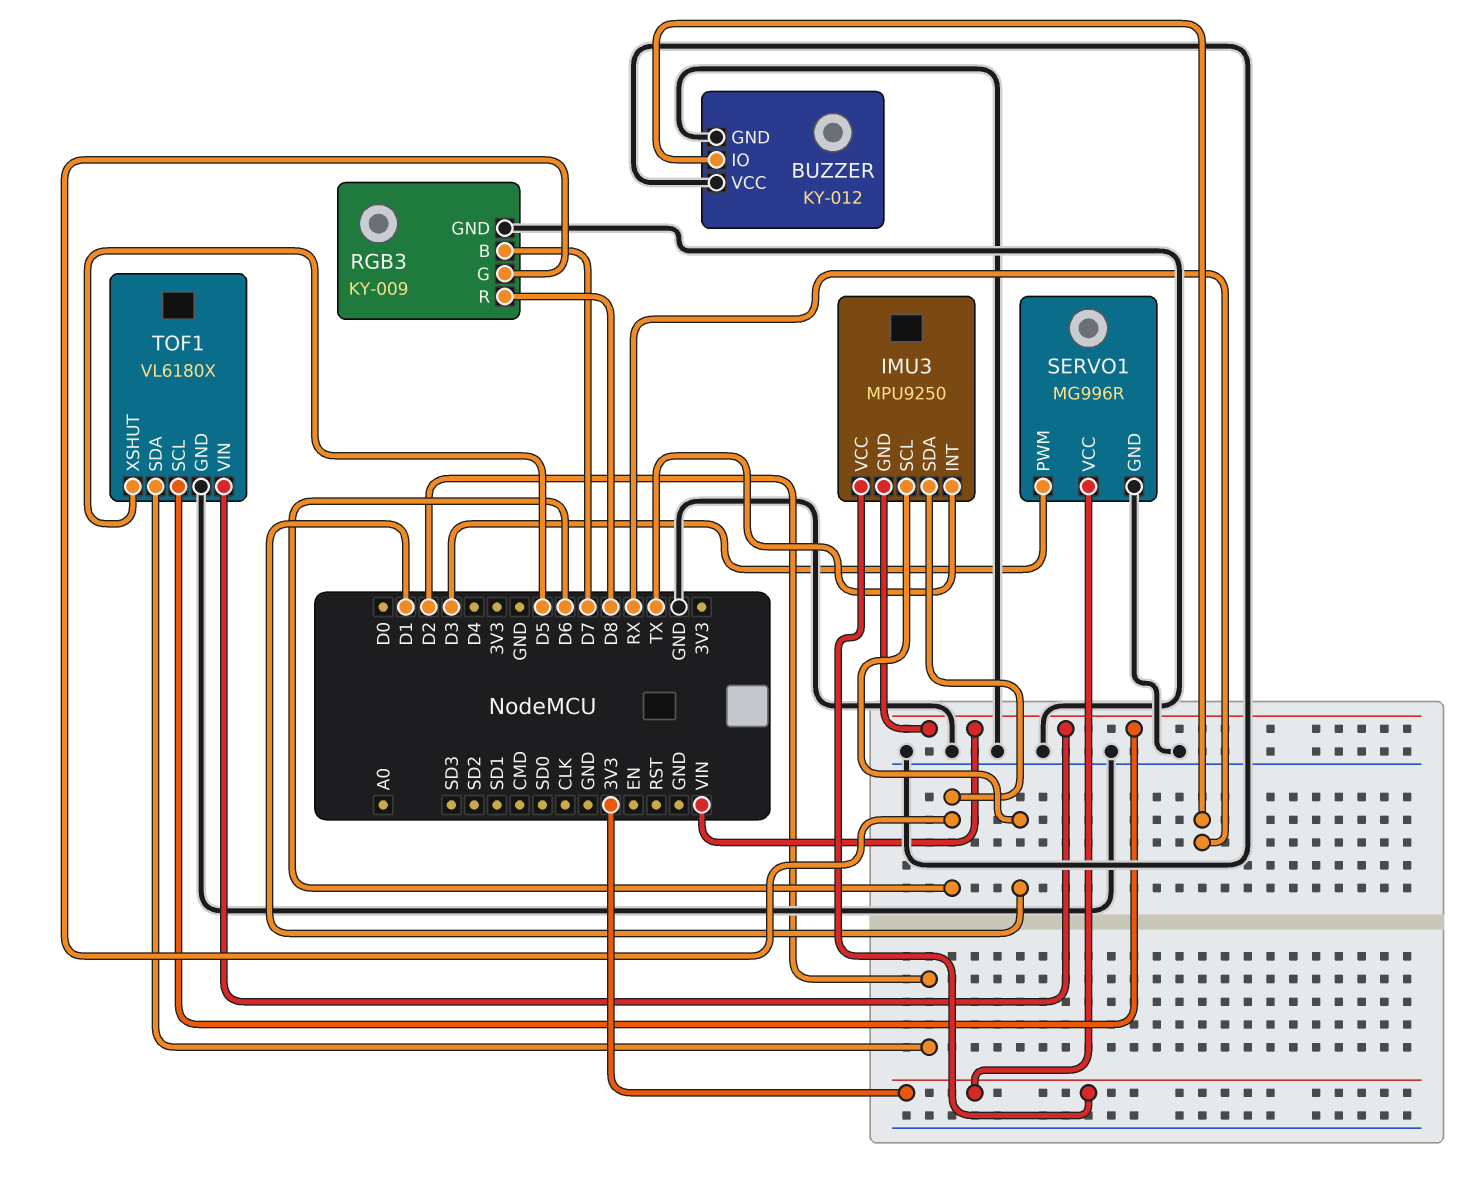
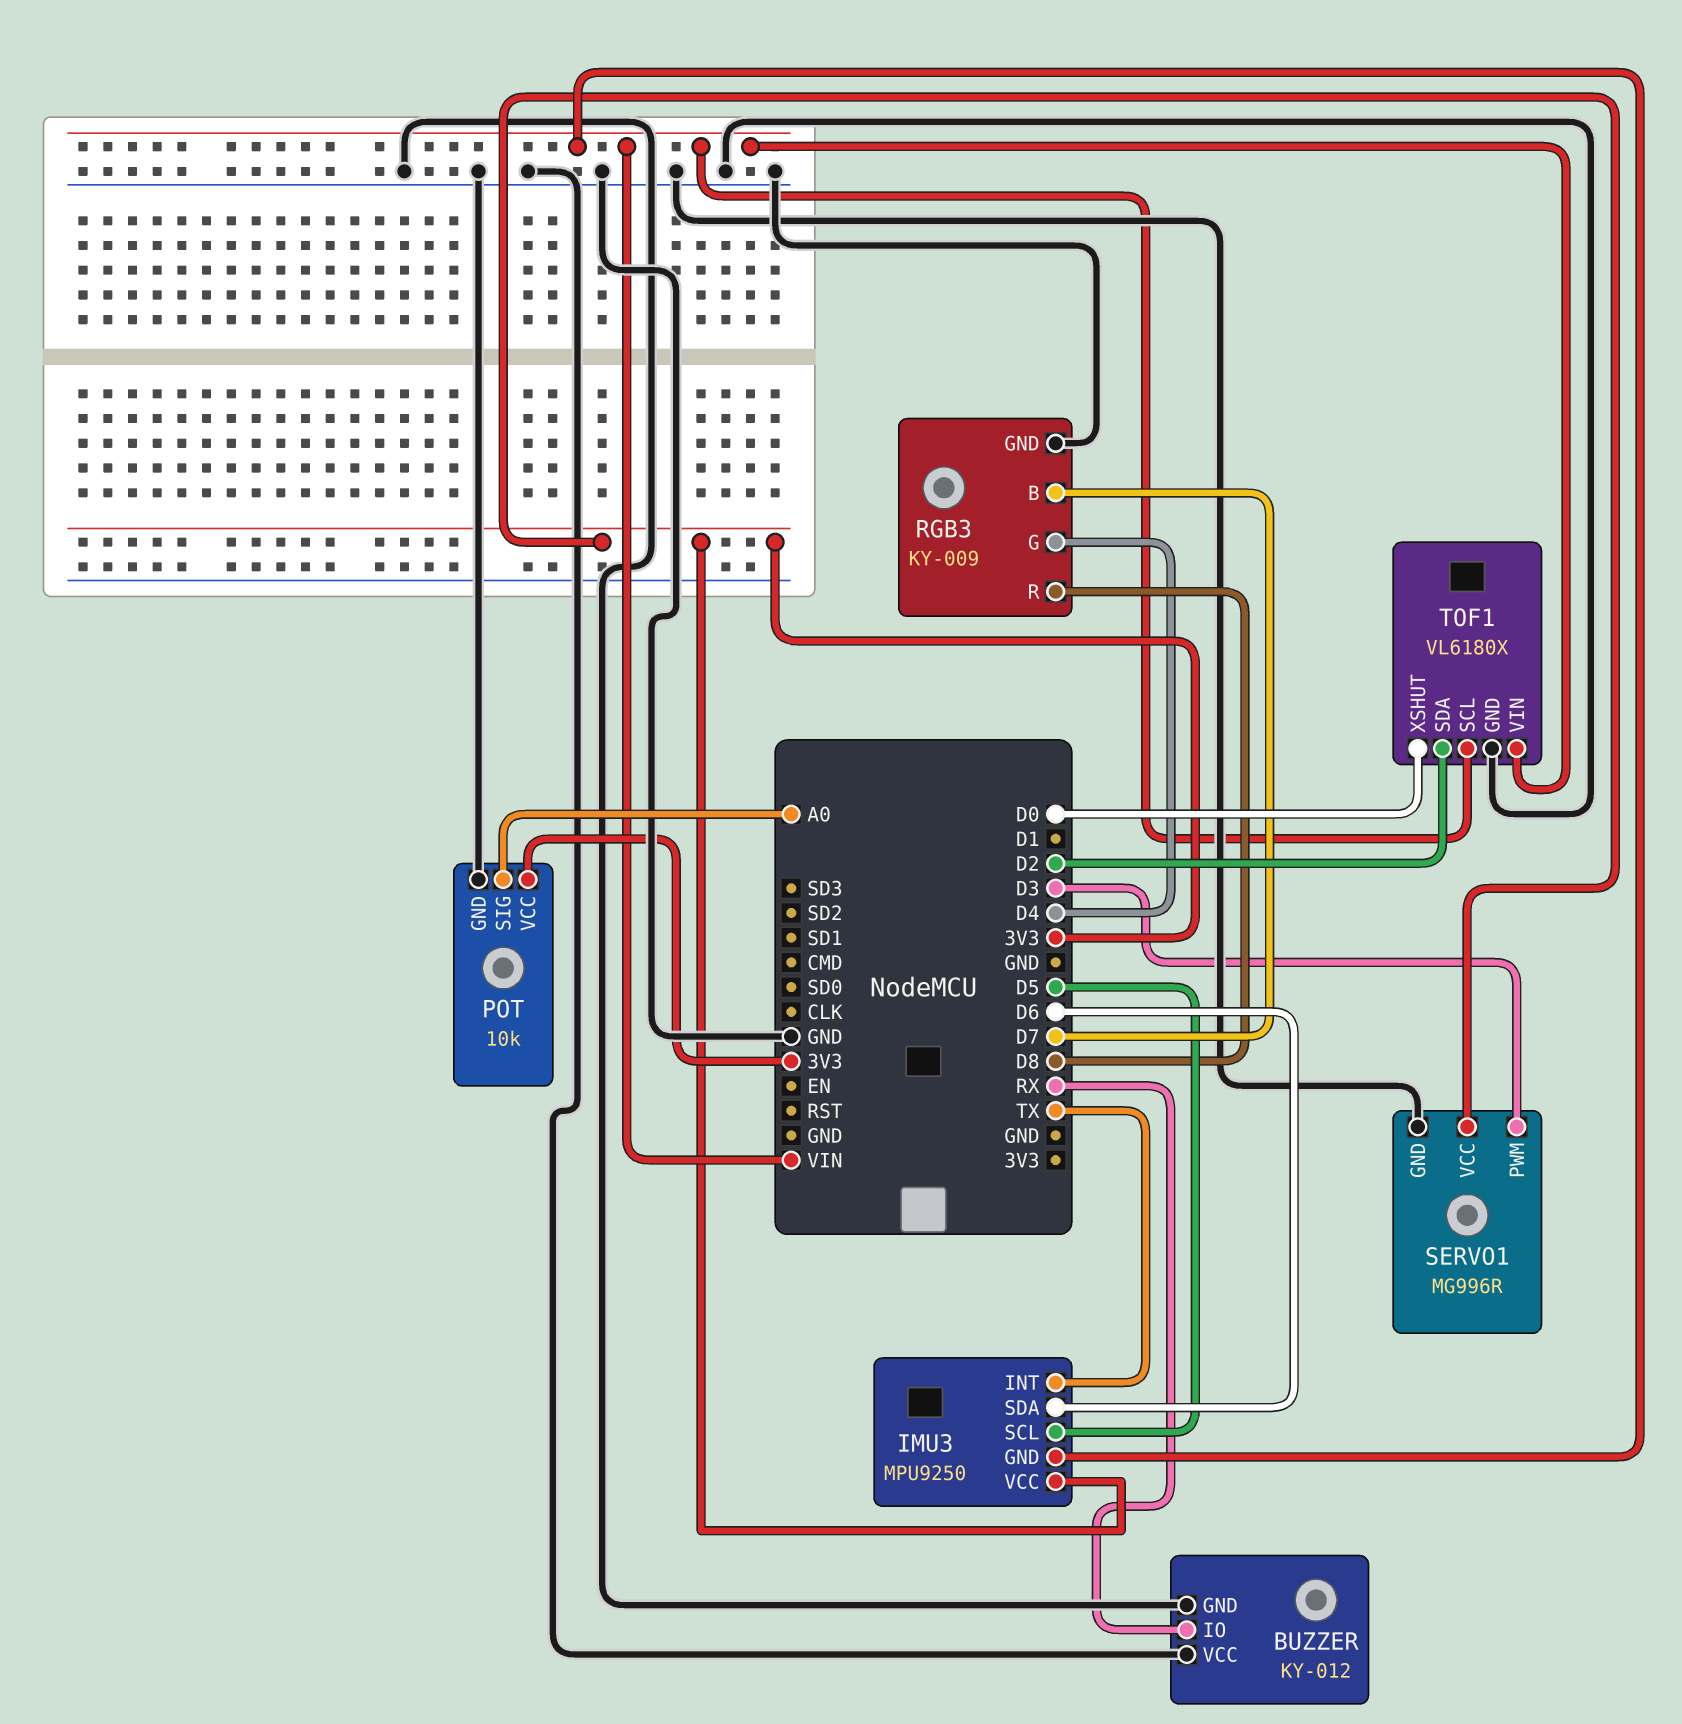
IMU3 pin SCL: D1 -> D5
POT: none -> 10k
POT pin GND: none -> GND
POT pin SIG: none -> A0
POT pin VCC: none -> 3V3
RGB3 pin G: D6 -> D4
TOF1 pin XSHUT: D5 -> D0

